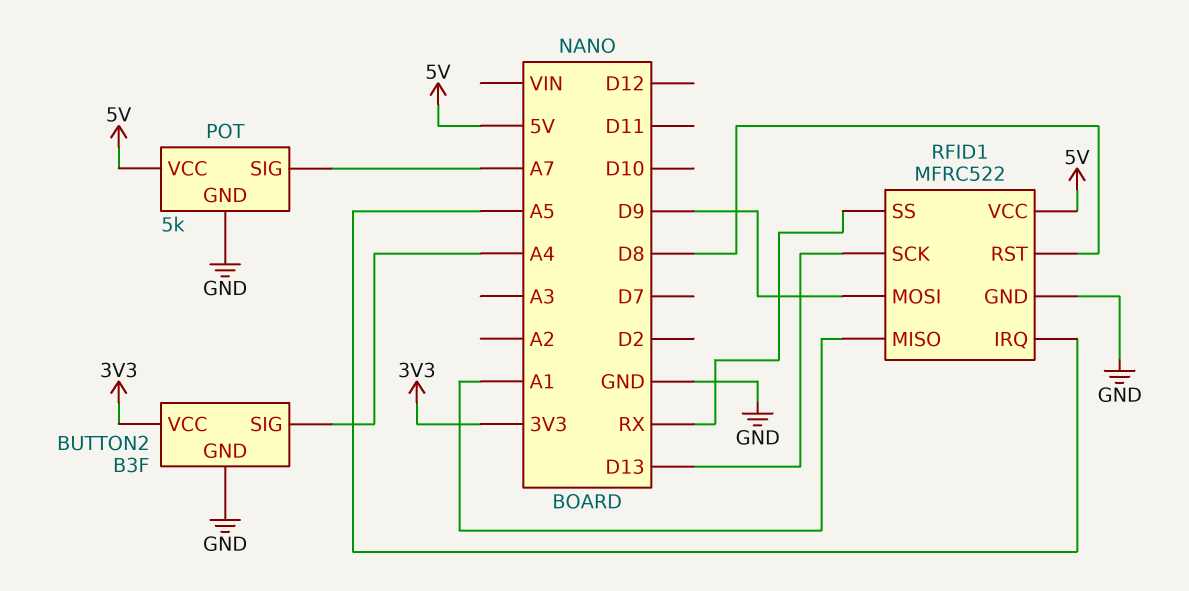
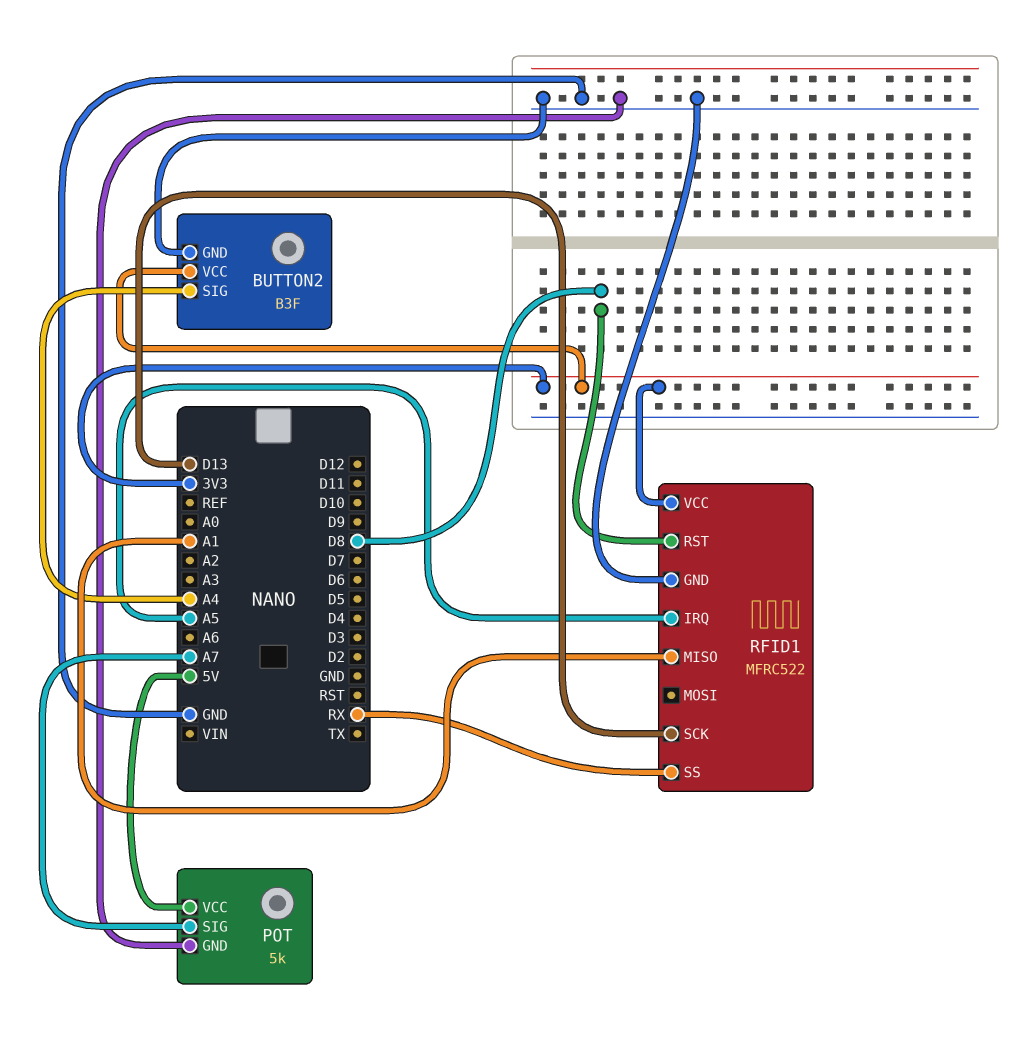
RFID1 pin MOSI: D9 -> none
RFID1 pin VCC: 5V -> 3V3

